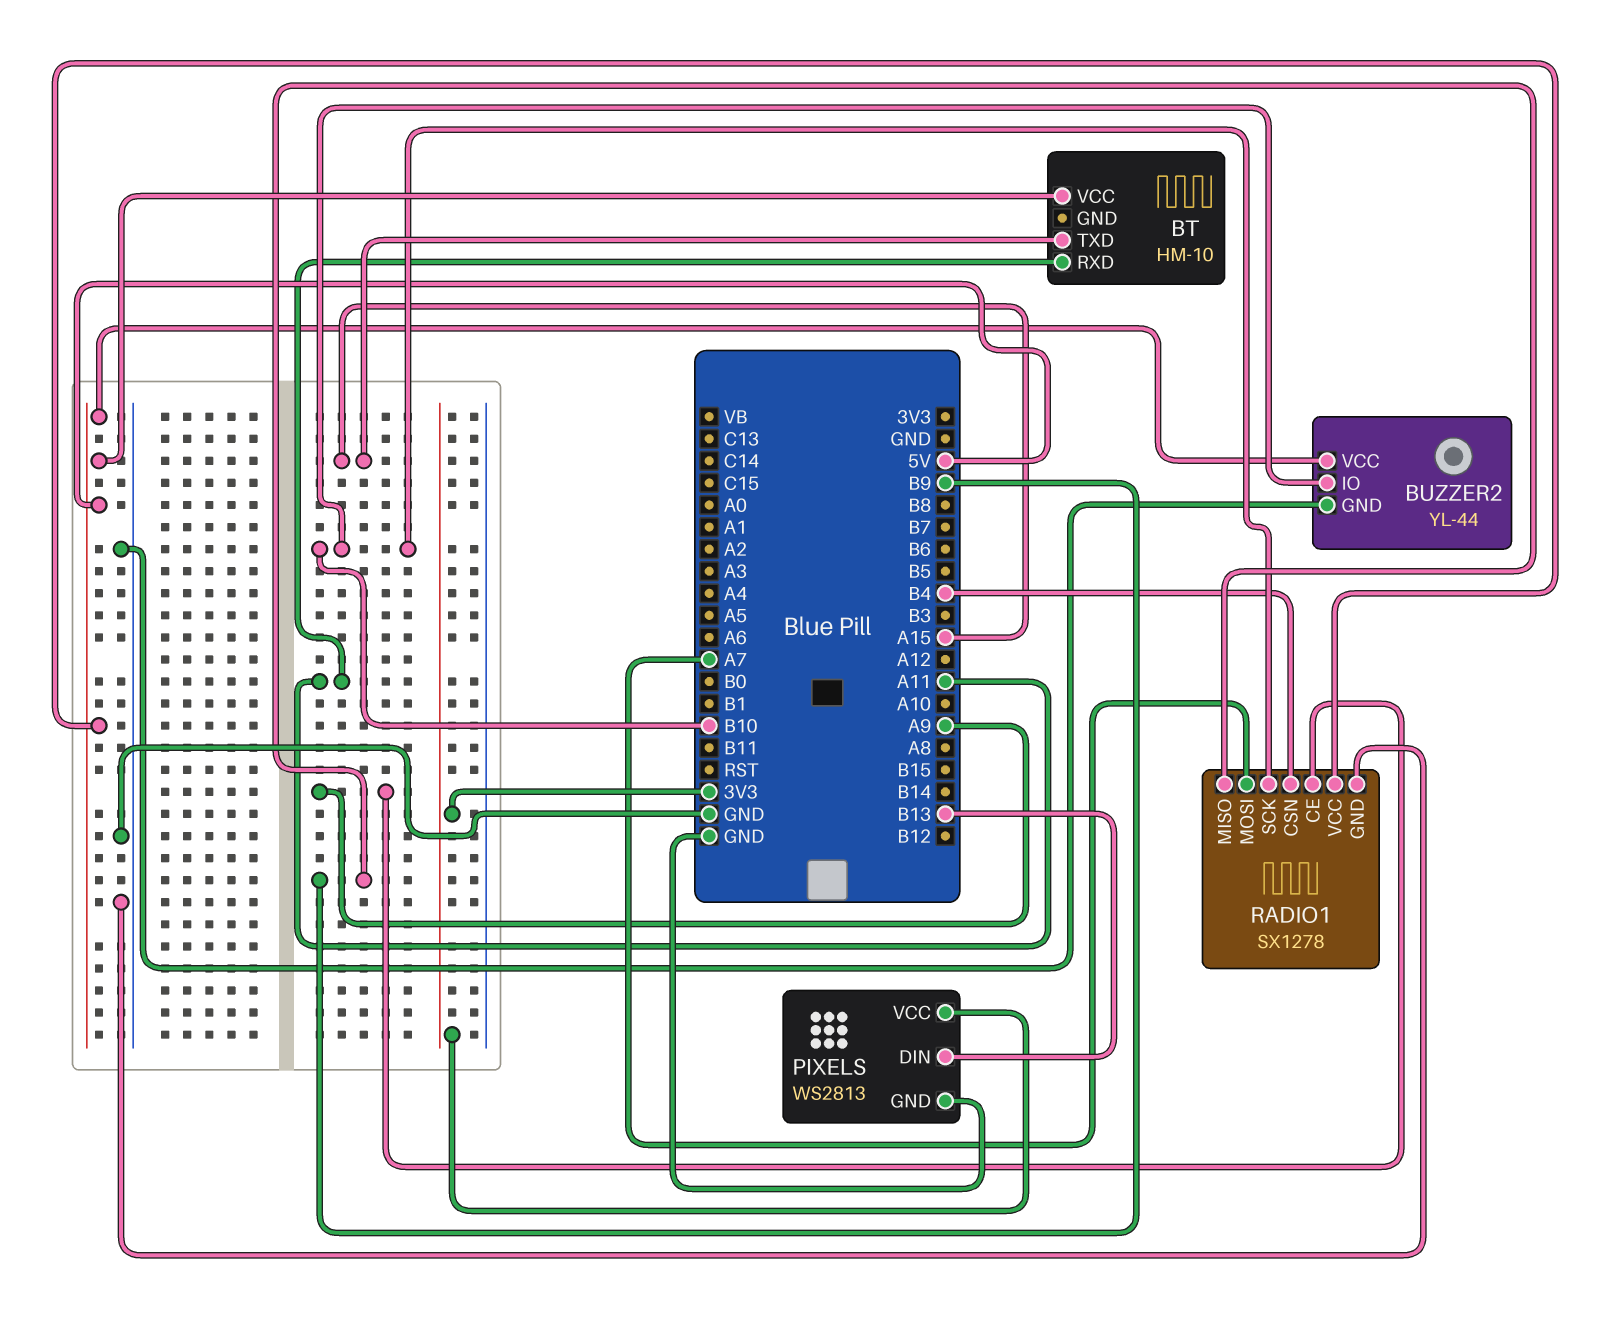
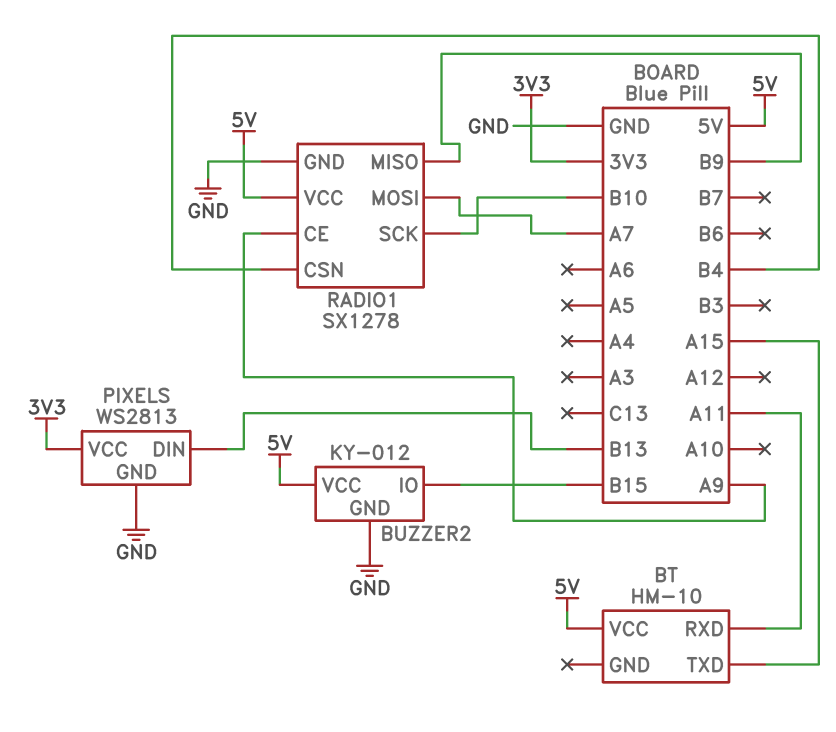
BUZZER2: YL-44 -> KY-012
BUZZER2 pin IO: B10 -> B15

